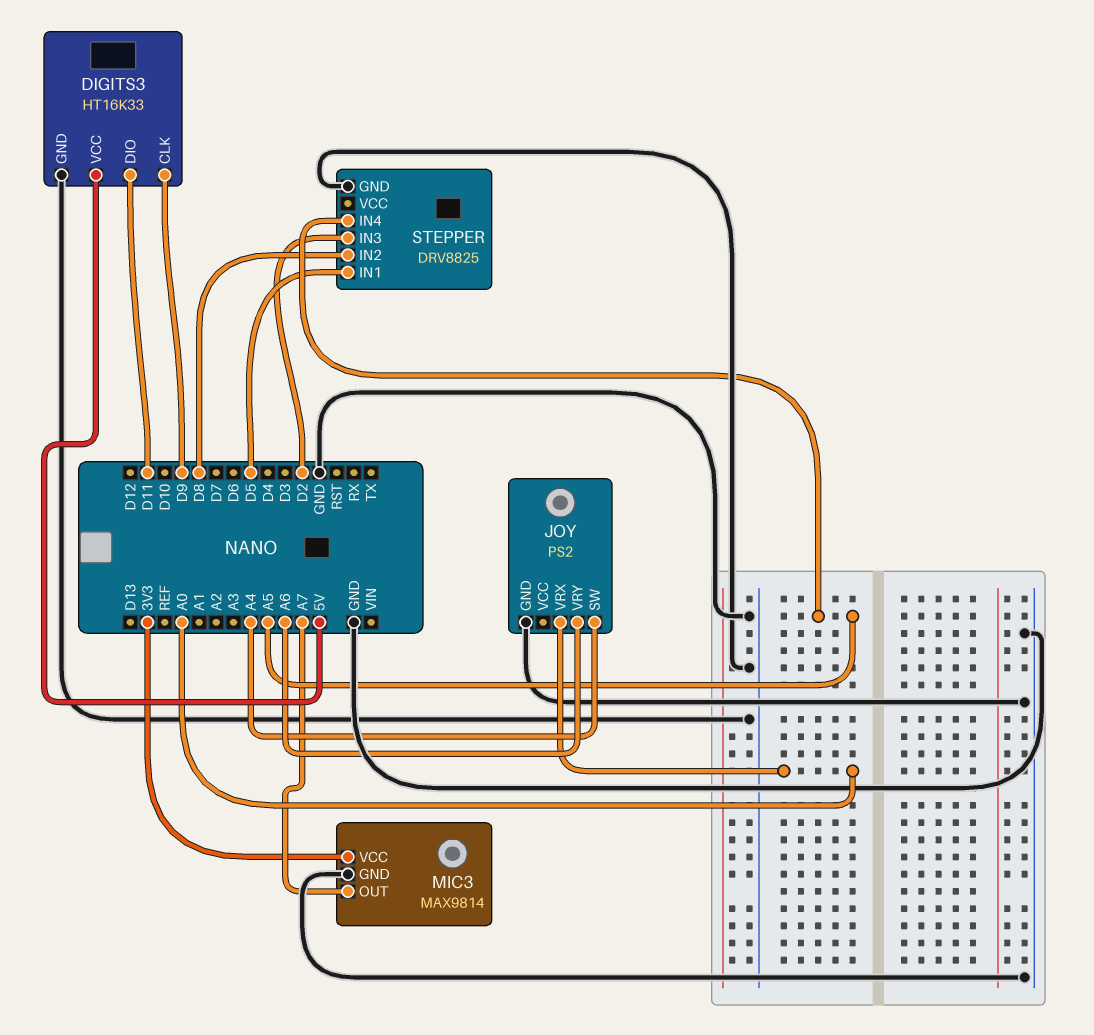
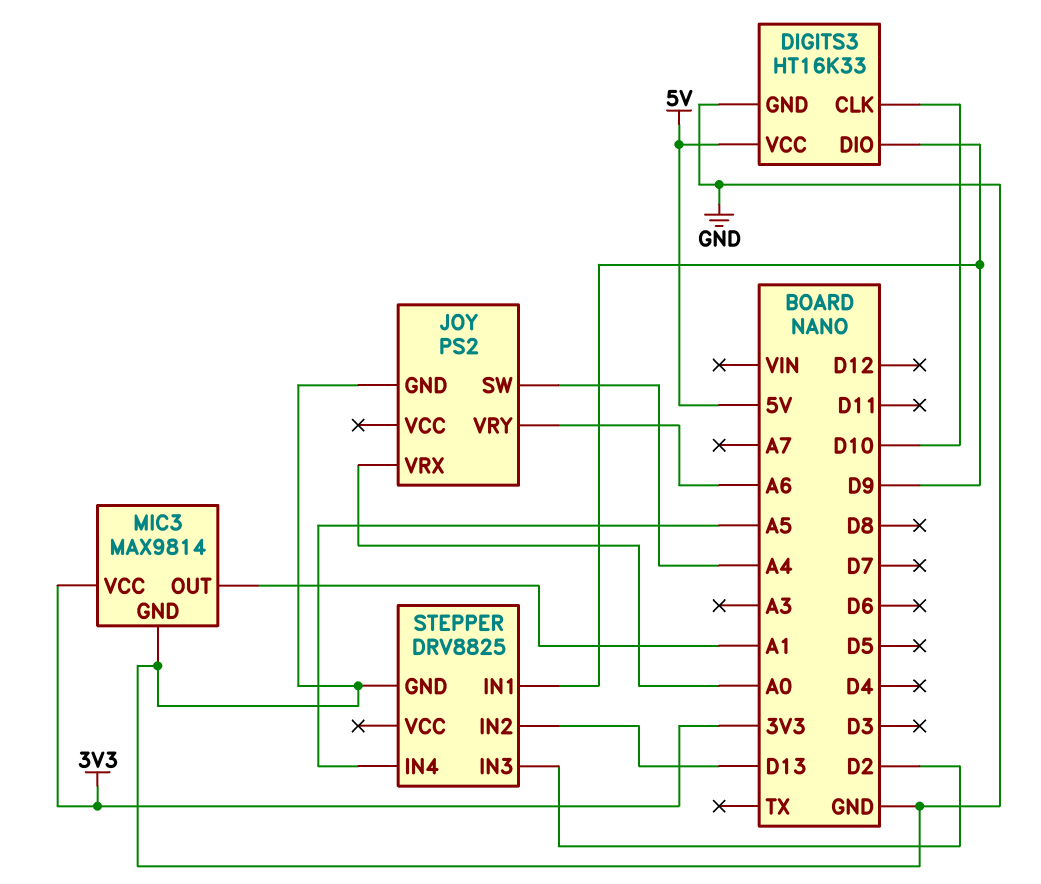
DIGITS3 pin CLK: D9 -> D10
DIGITS3 pin DIO: D11 -> D9
MIC3 pin OUT: A7 -> A1
STEPPER pin IN1: D5 -> D9
STEPPER pin IN2: D8 -> D13

